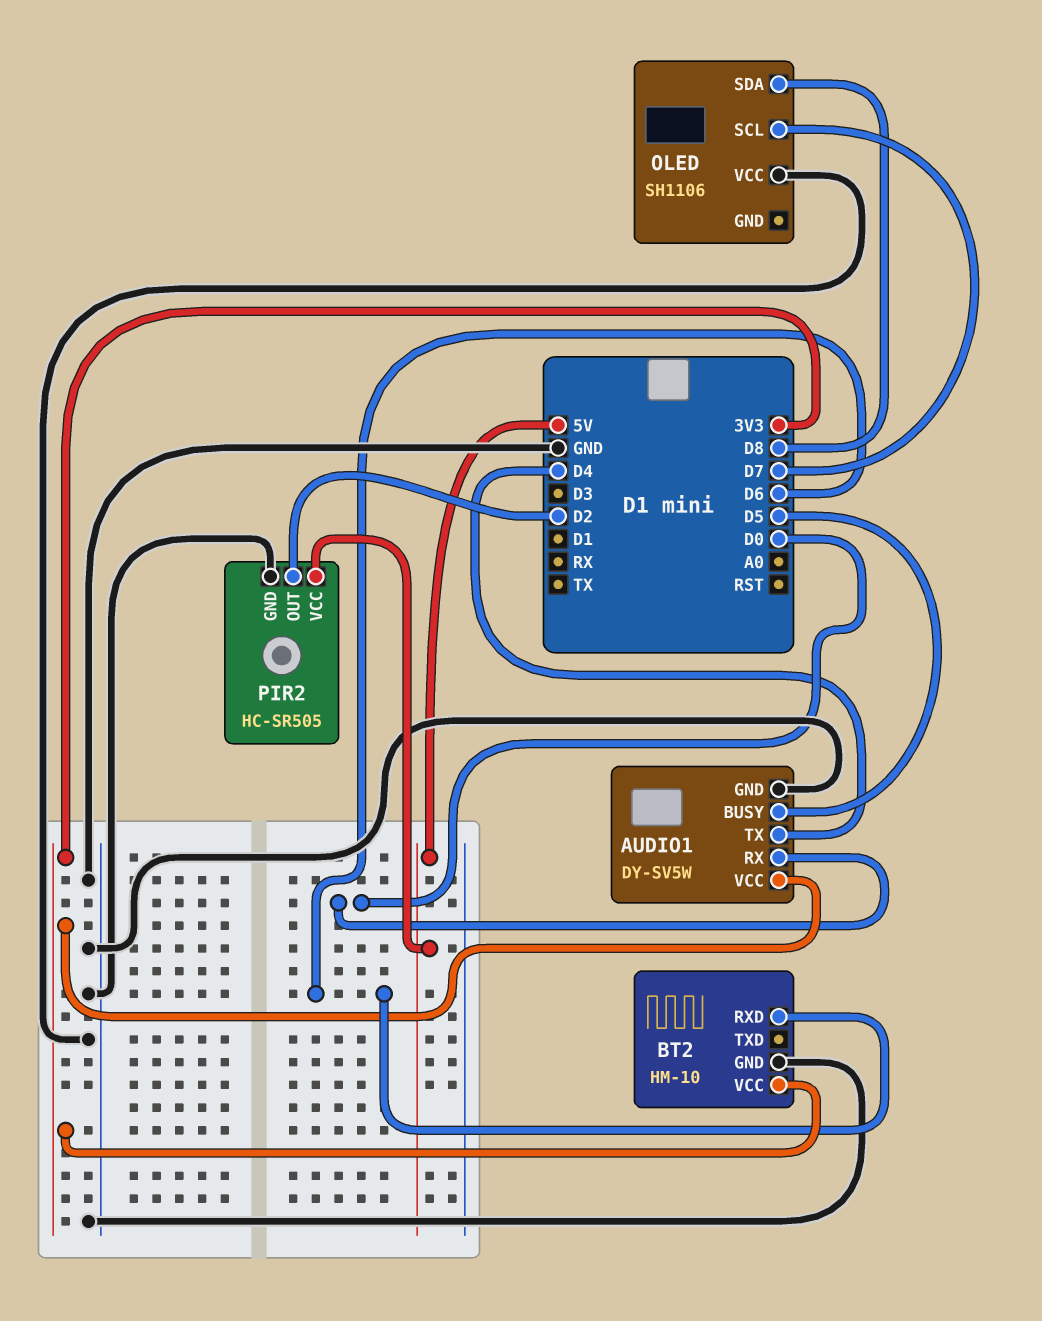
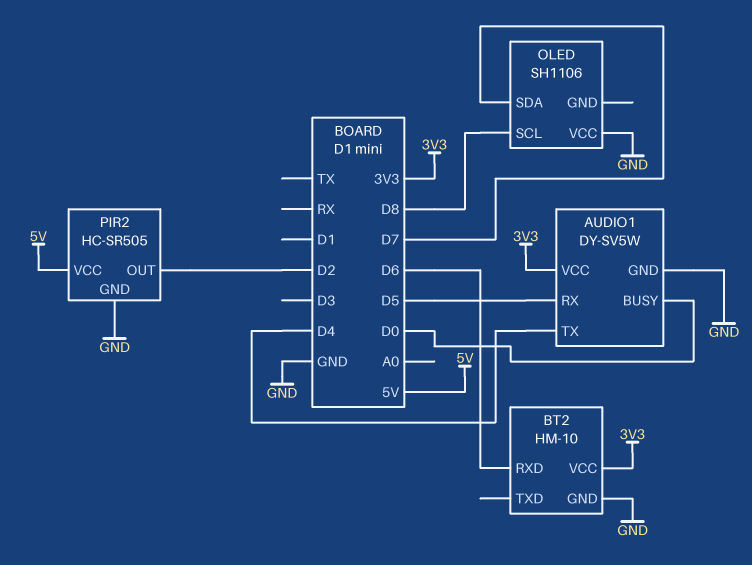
AUDIO1 pin BUSY: D5 -> D0
AUDIO1 pin RX: D0 -> D5
OLED pin SCL: D7 -> D8
OLED pin SDA: D8 -> D7

